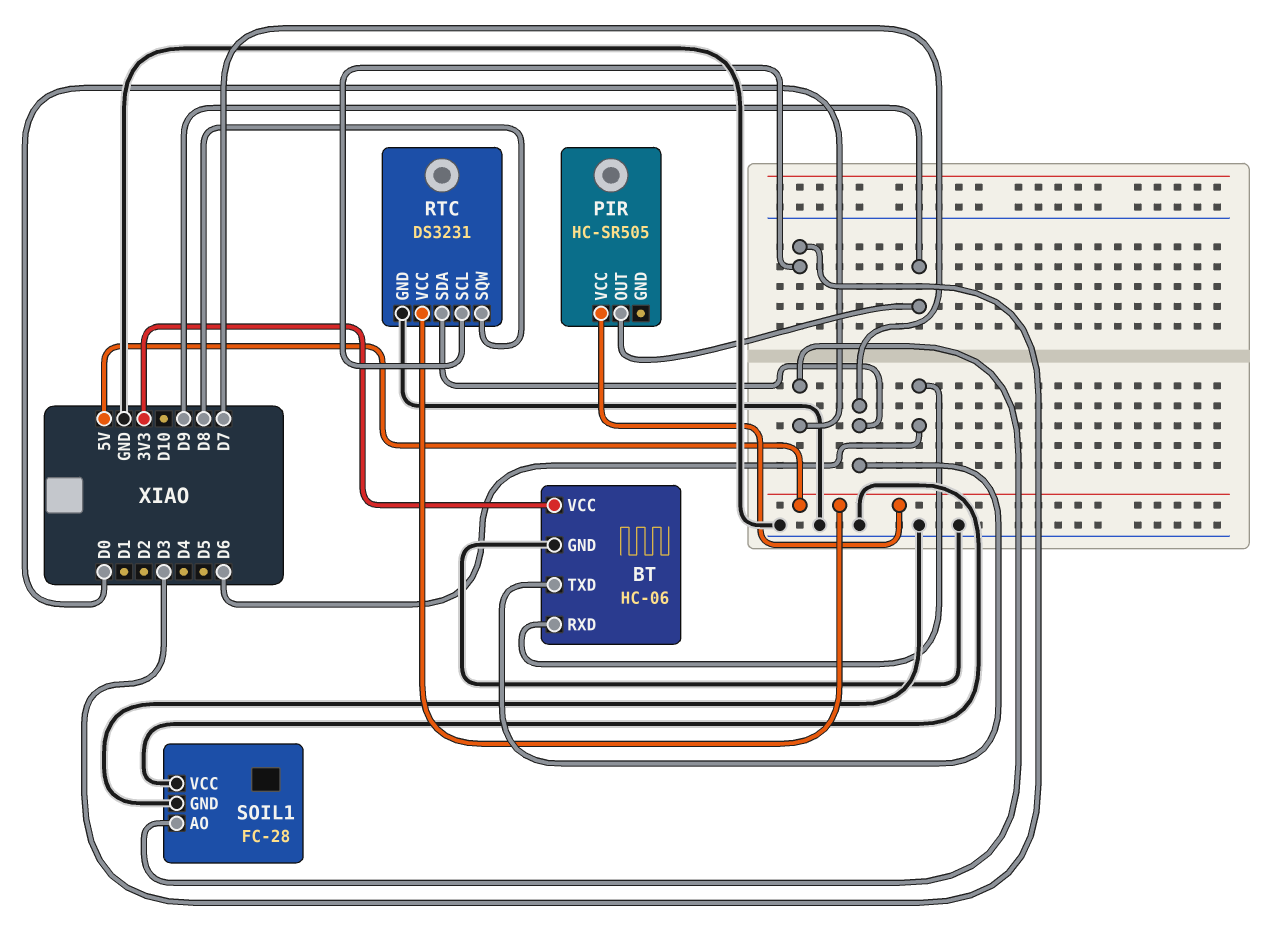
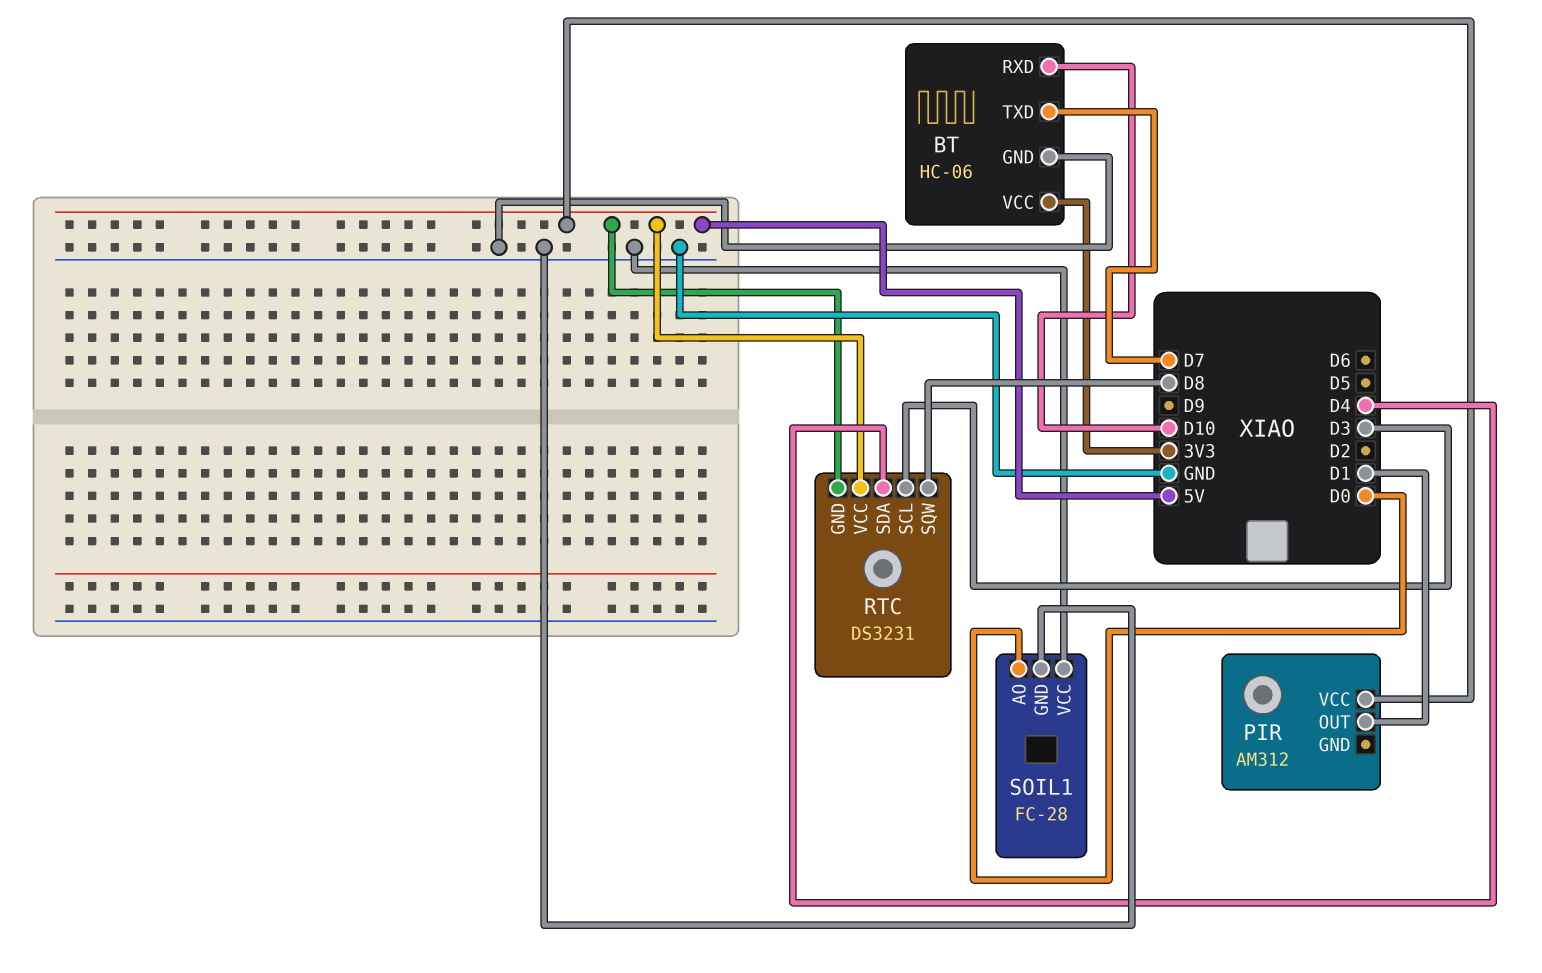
BT pin RXD: D6 -> D10
PIR: HC-SR505 -> AM312
PIR pin OUT: D9 -> D1
RTC pin GND: GND -> 5V
RTC pin SDA: D7 -> D4

